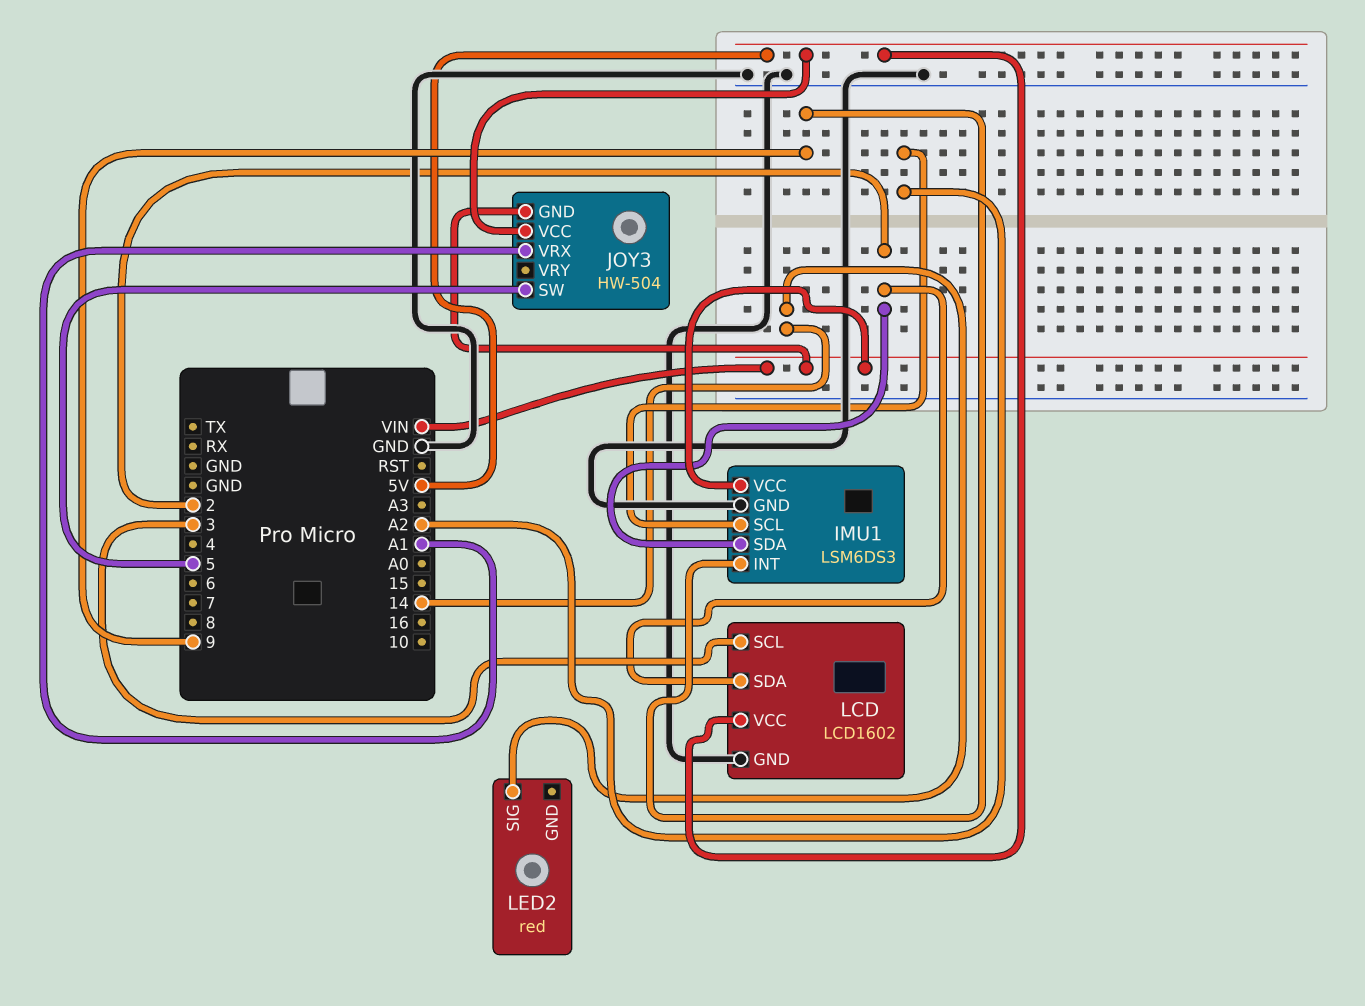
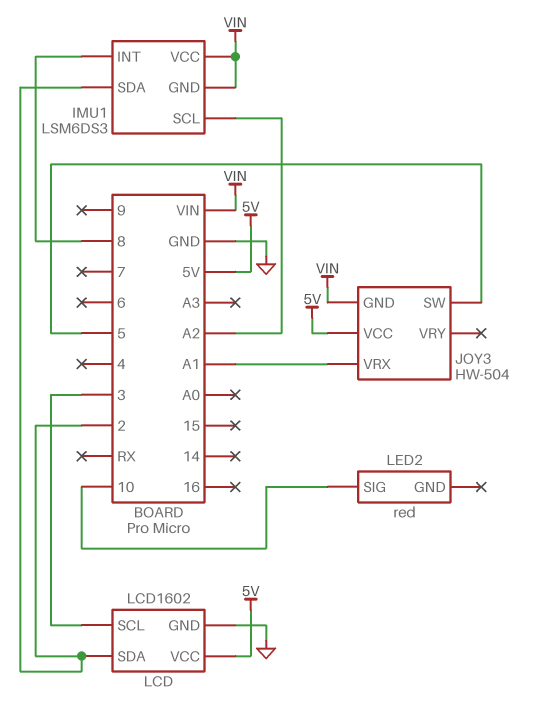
IMU1 pin GND: GND -> VIN
IMU1 pin INT: 9 -> 8
LED2 pin SIG: 14 -> 10

